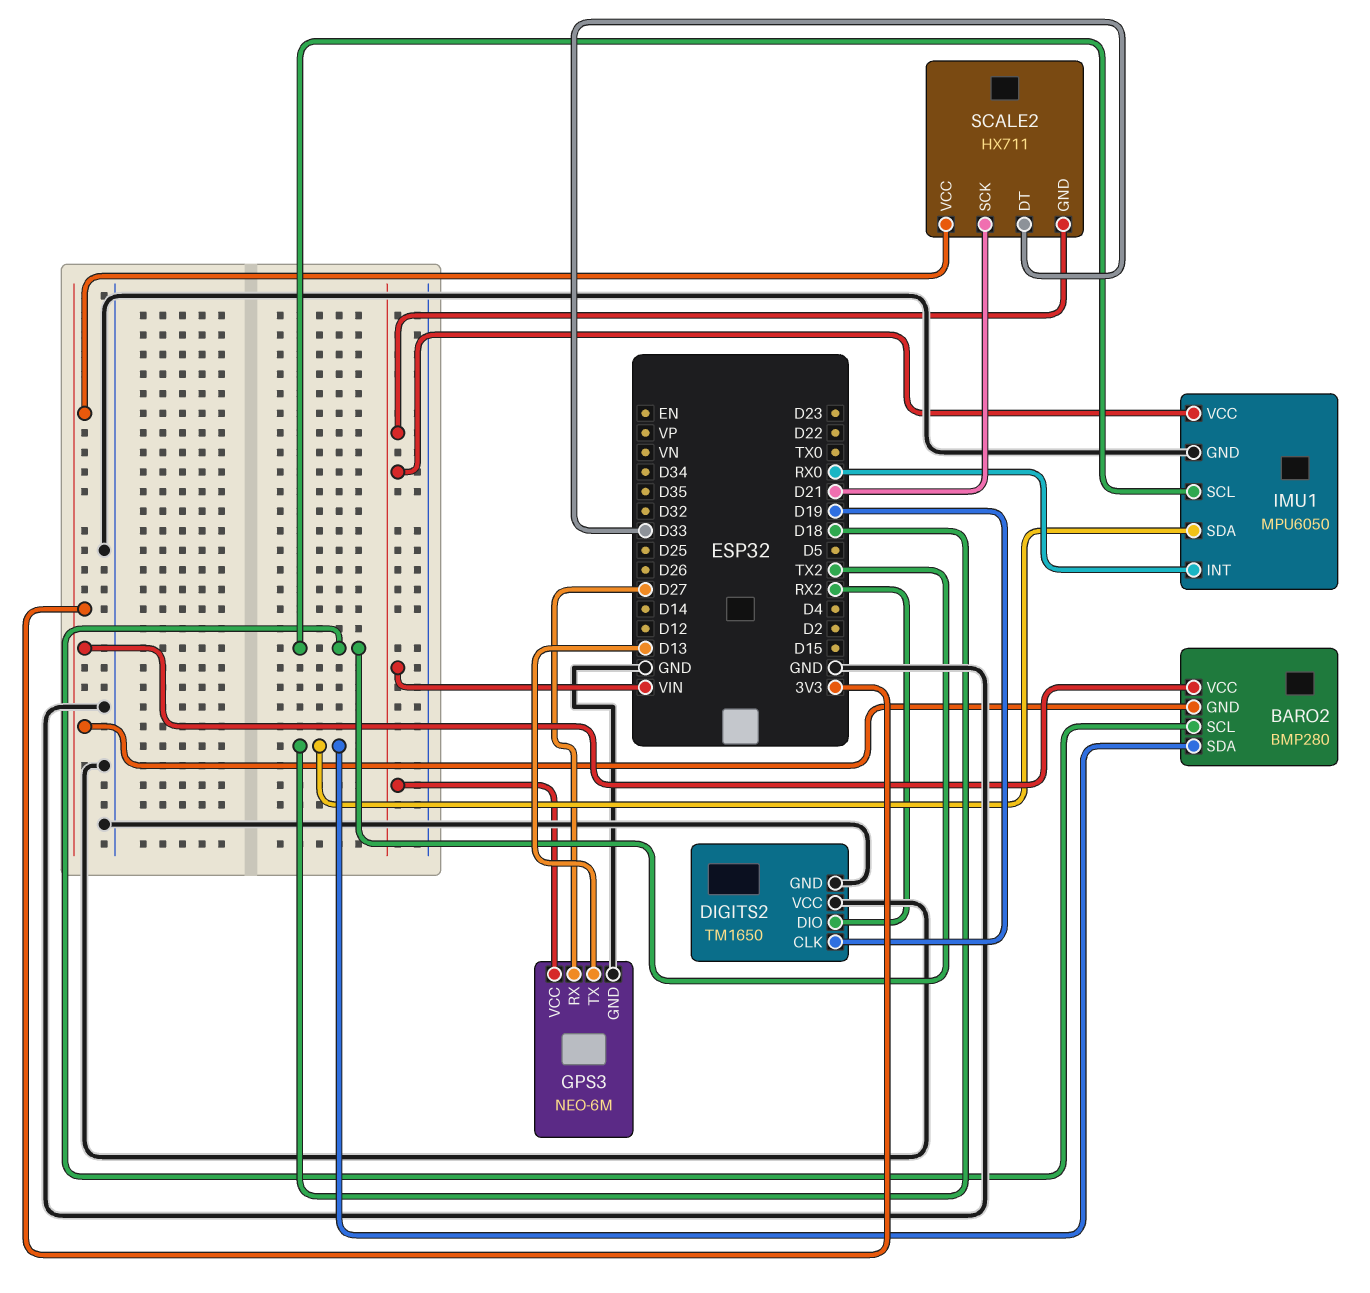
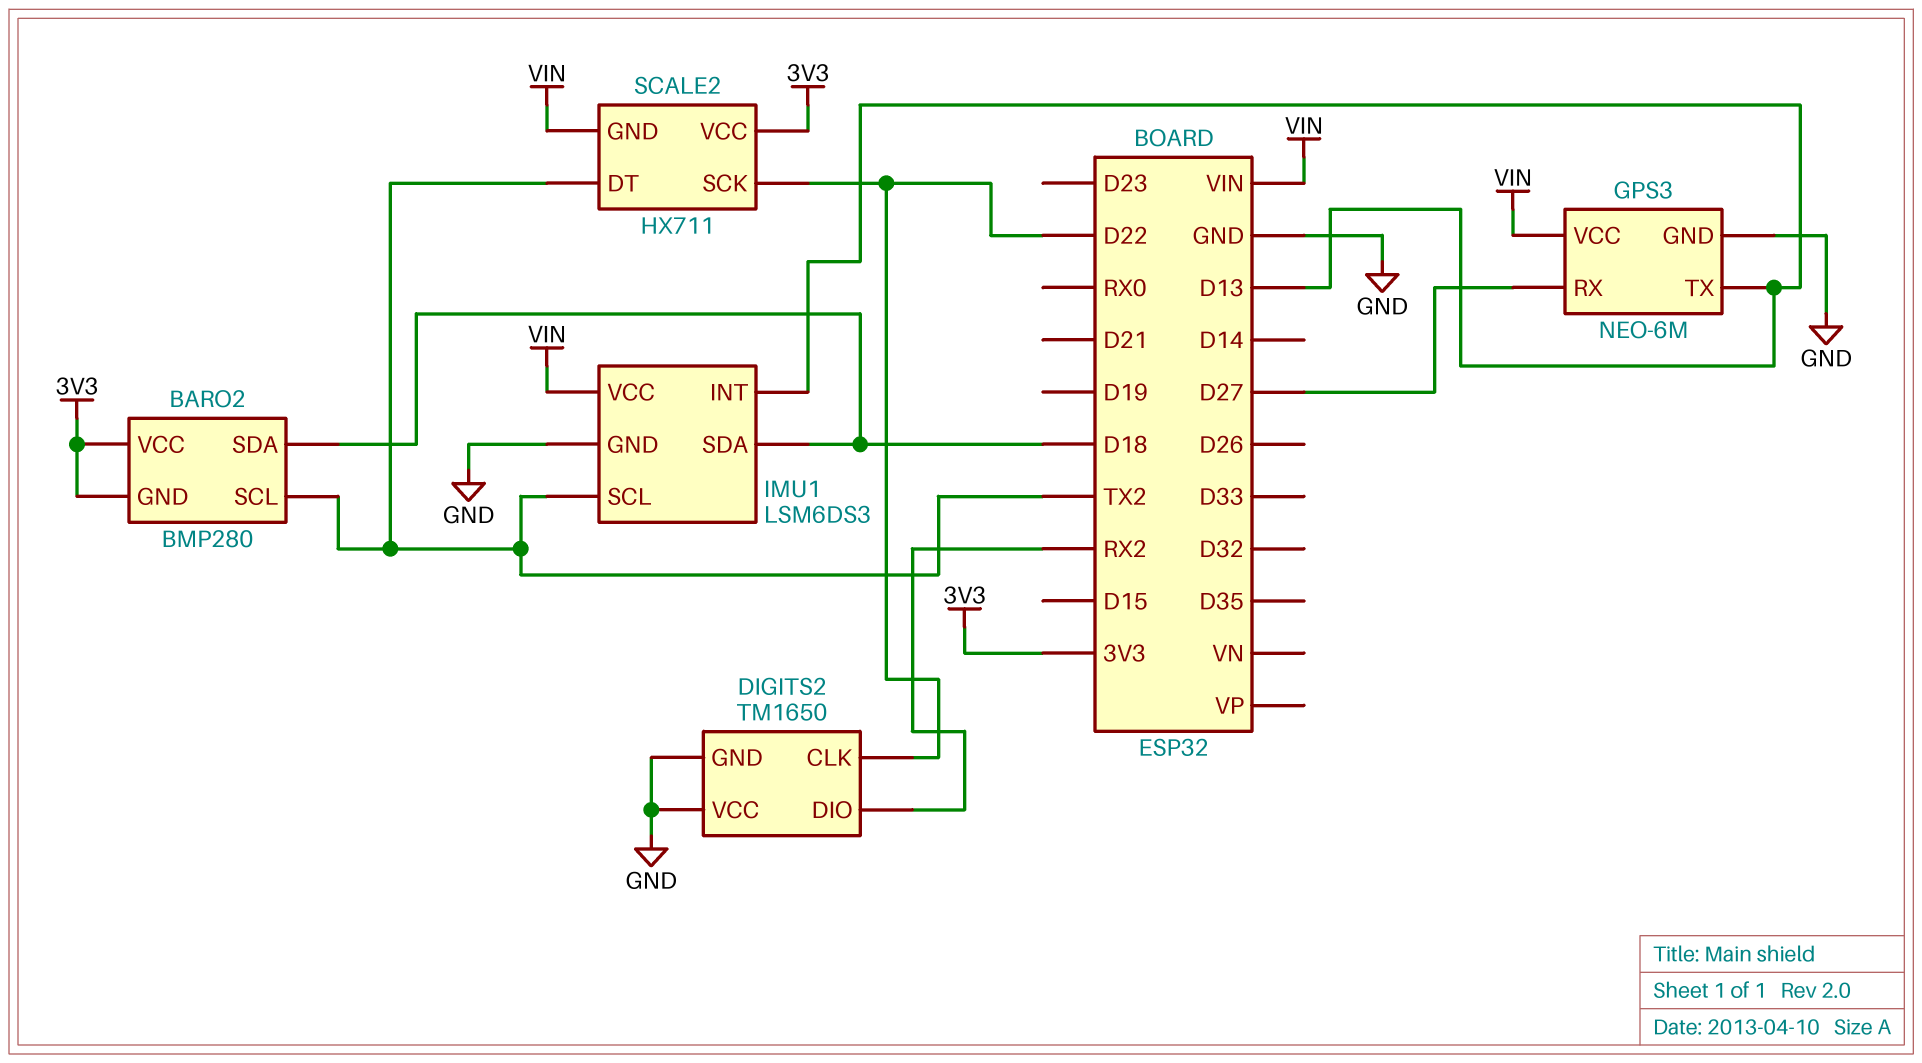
DIGITS2 pin CLK: D19 -> D22
IMU1: MPU6050 -> LSM6DS3
IMU1 pin INT: RX0 -> D13
SCALE2 pin DT: D33 -> TX2
SCALE2 pin SCK: D21 -> D22

